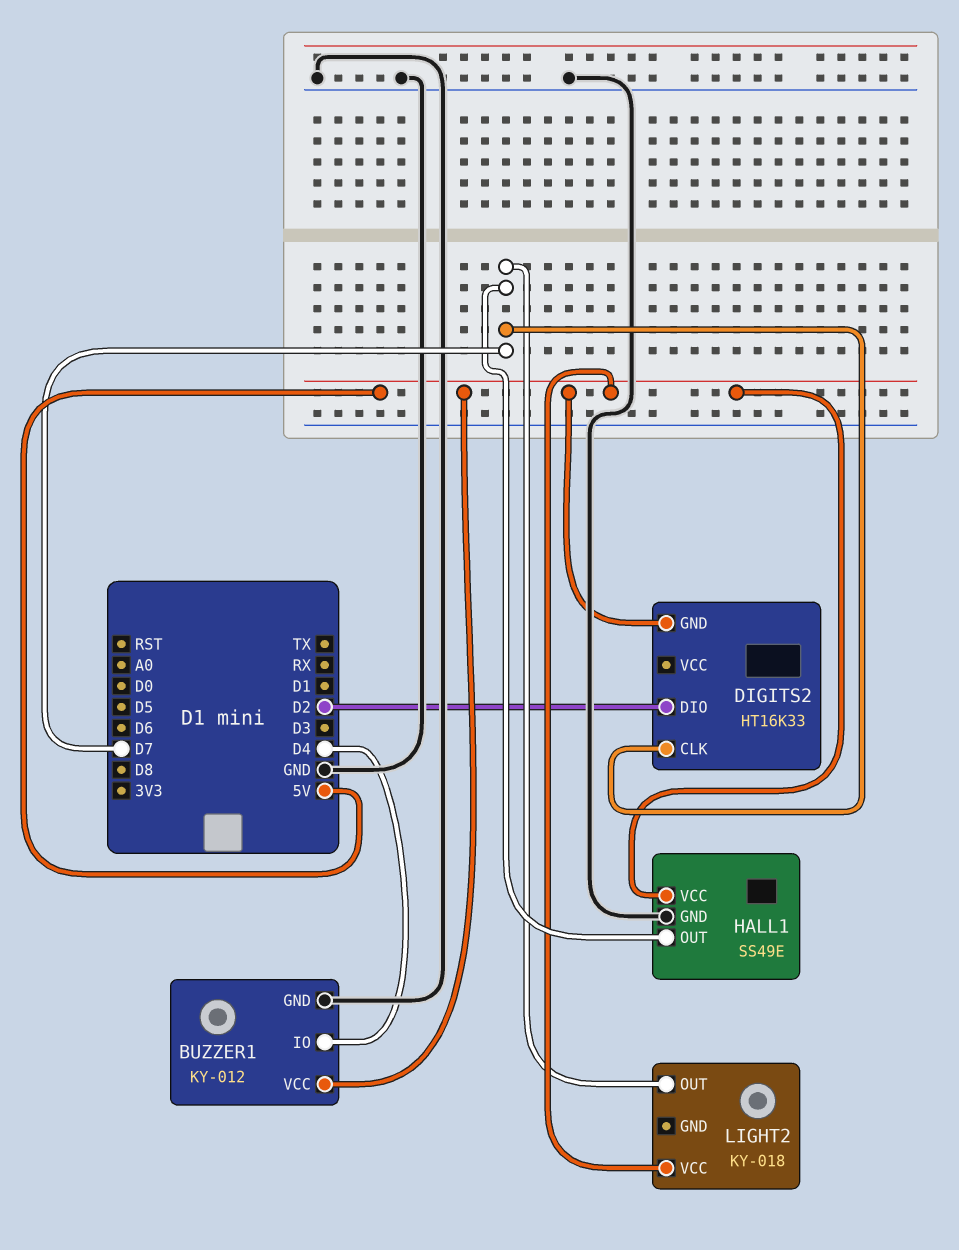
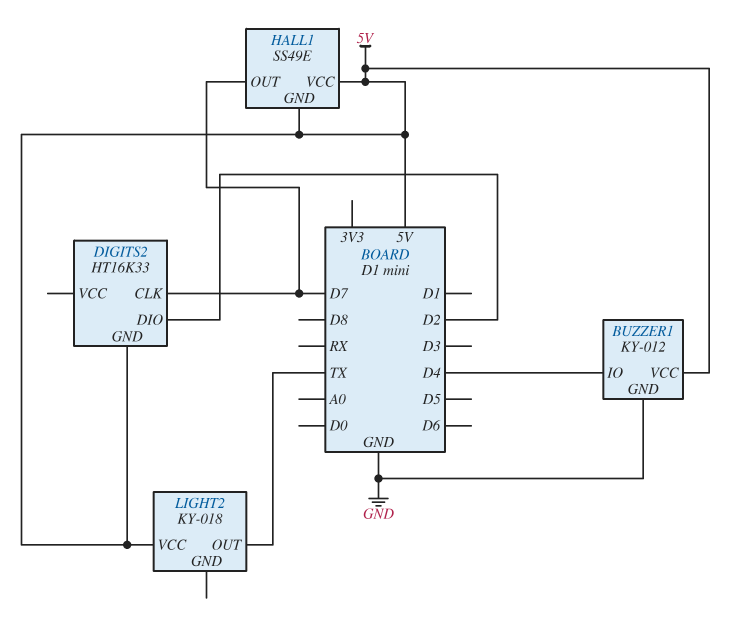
HALL1 pin GND: GND -> 5V
LIGHT2 pin OUT: D7 -> TX

